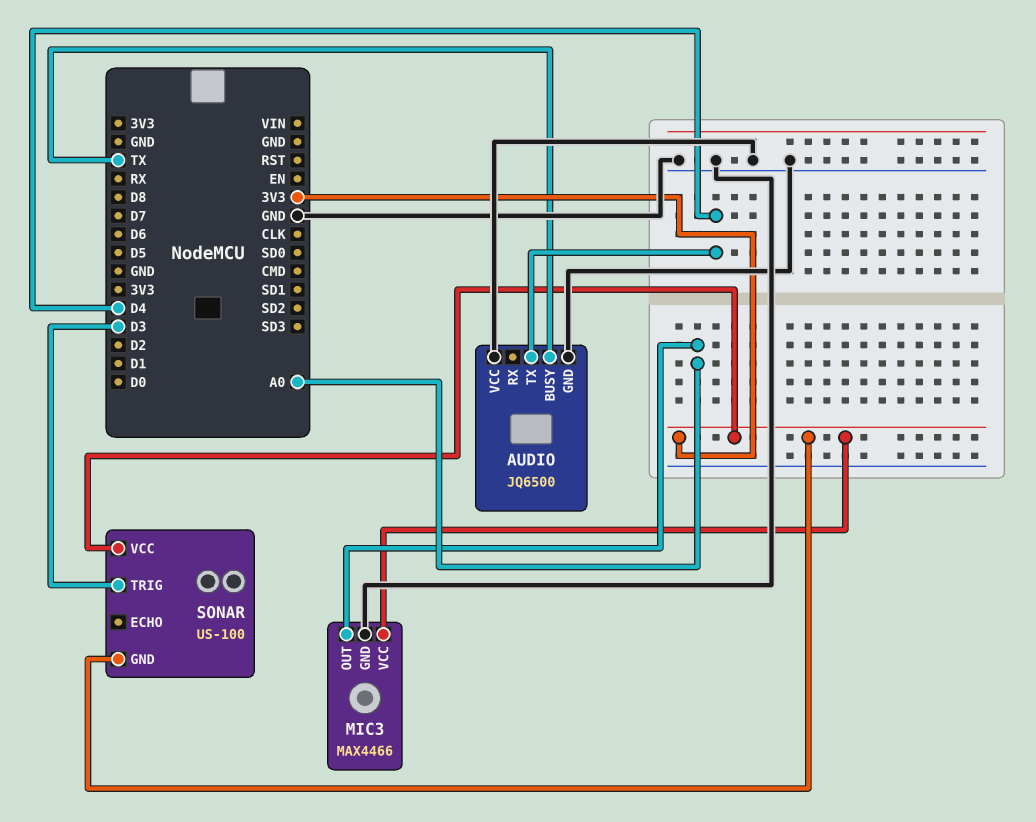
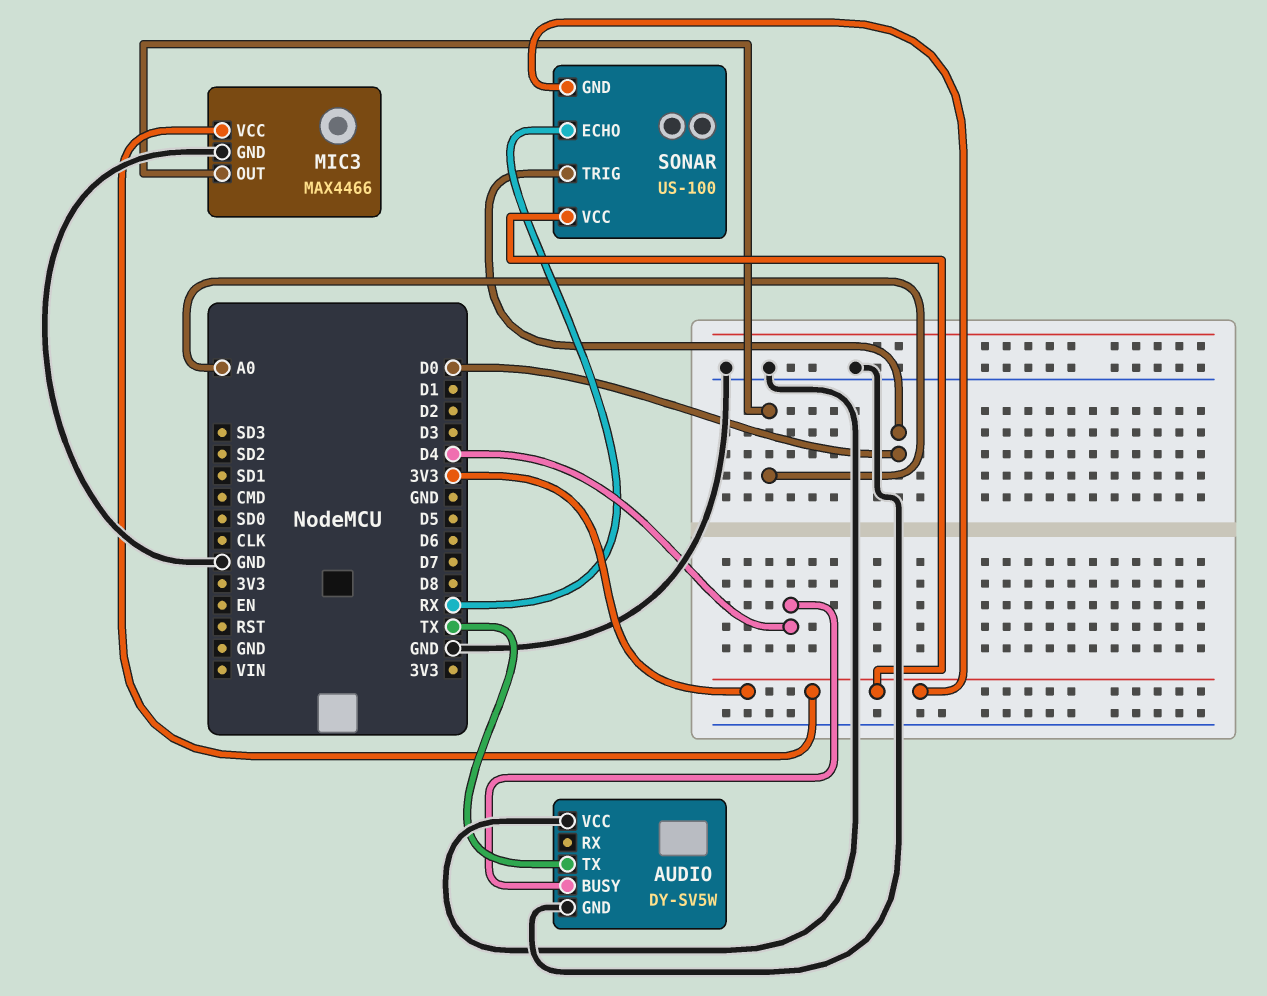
AUDIO: JQ6500 -> DY-SV5W
AUDIO pin BUSY: TX -> D4
AUDIO pin TX: D4 -> TX
SONAR pin ECHO: none -> RX
SONAR pin TRIG: D3 -> D0

